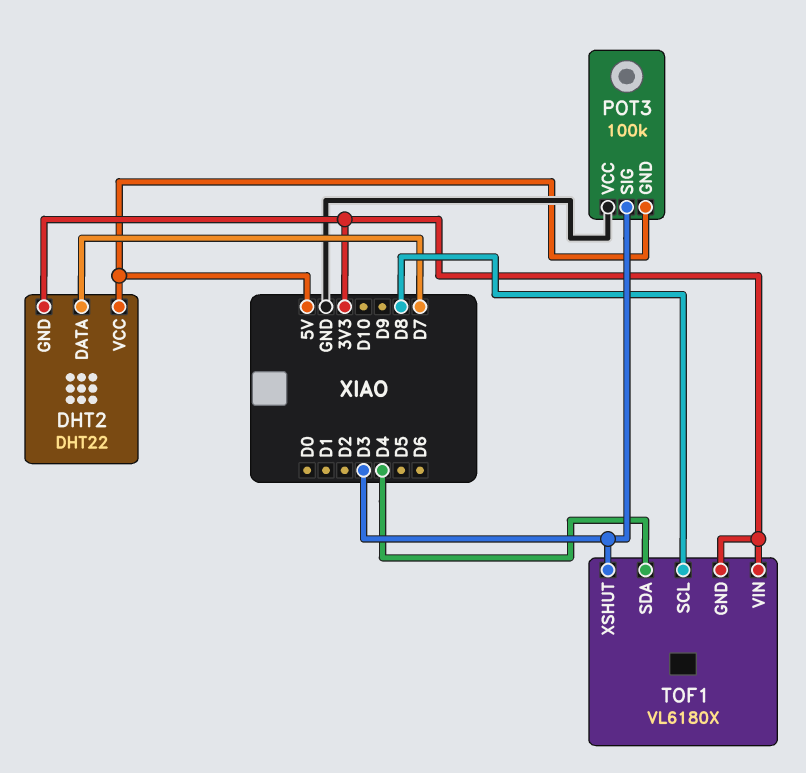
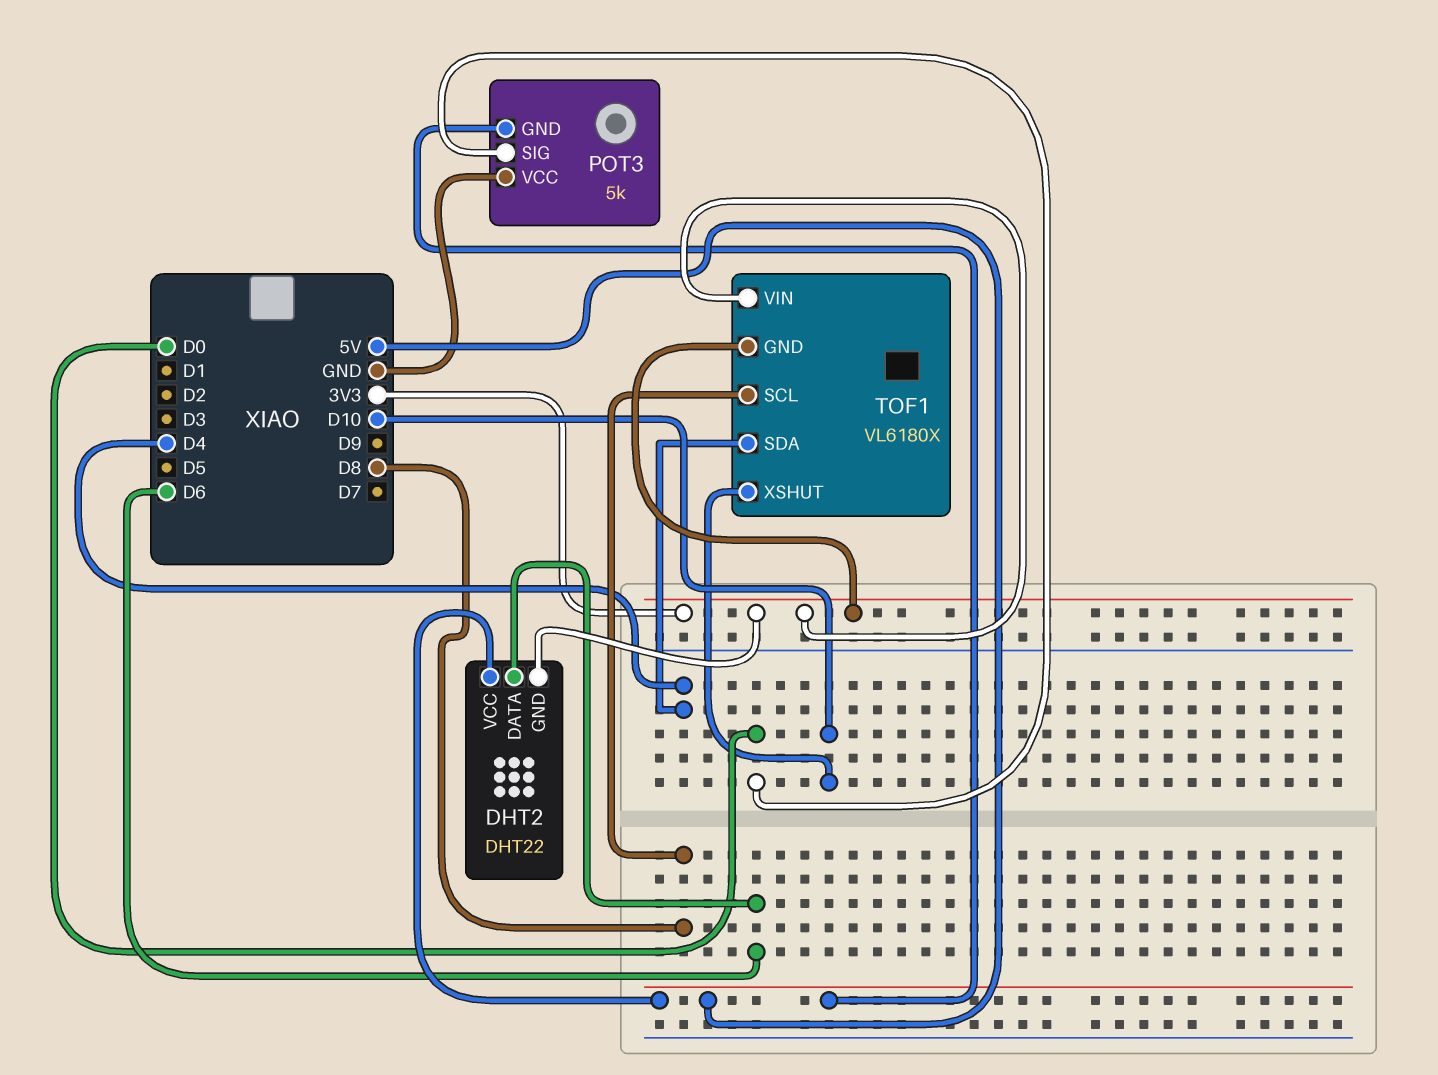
DHT2 pin DATA: D7 -> D6
POT3: 100k -> 5k
POT3 pin SIG: D3 -> D0
TOF1 pin XSHUT: D3 -> D10

